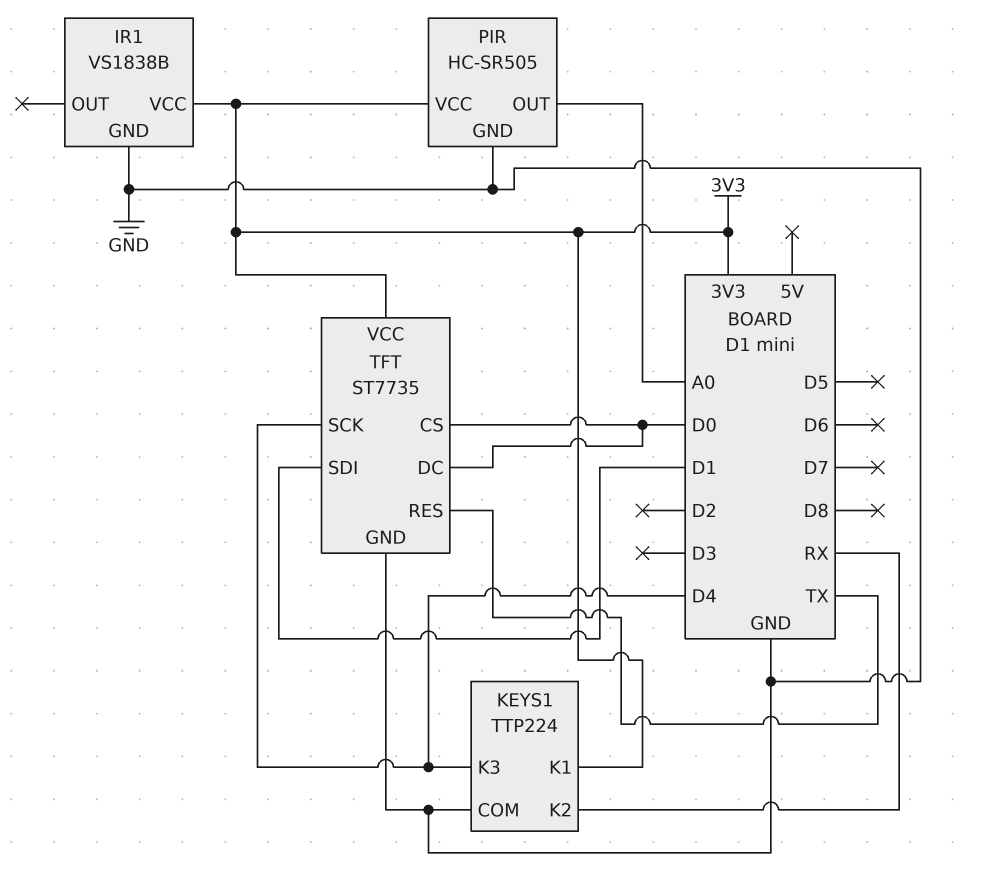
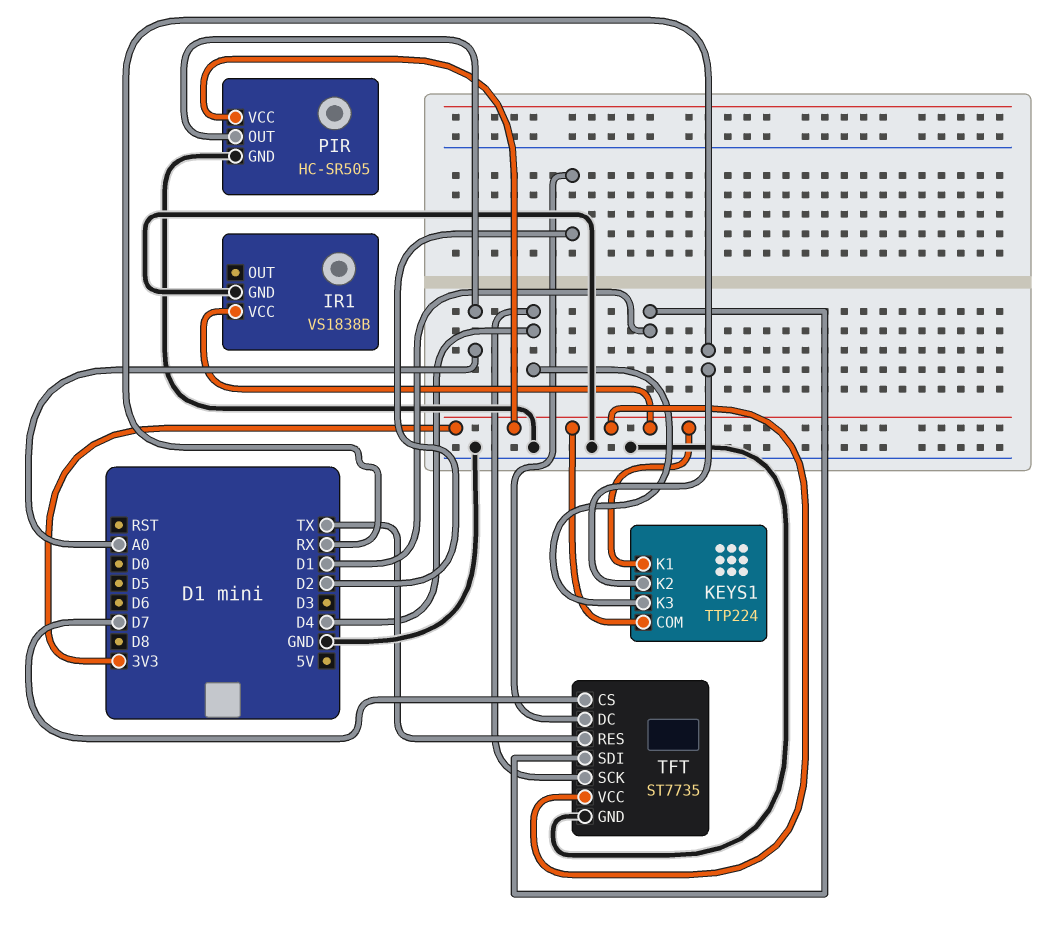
KEYS1 pin COM: GND -> 3V3
TFT pin CS: D0 -> D7
TFT pin DC: D0 -> D2

